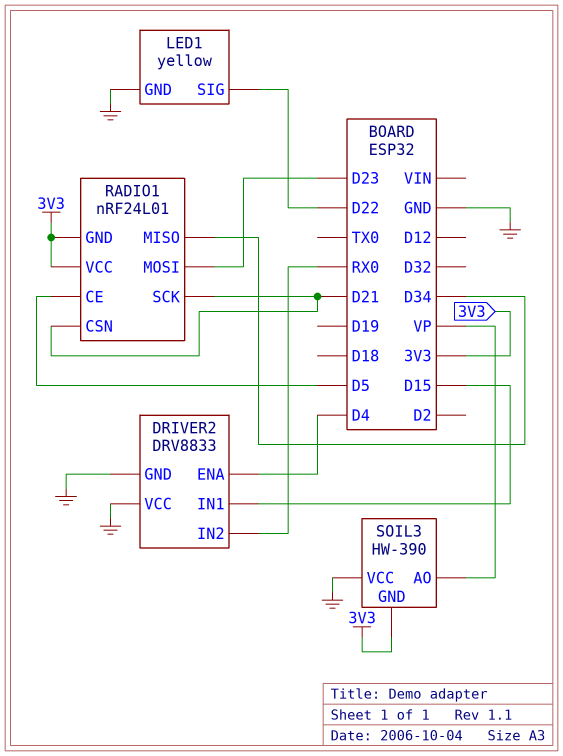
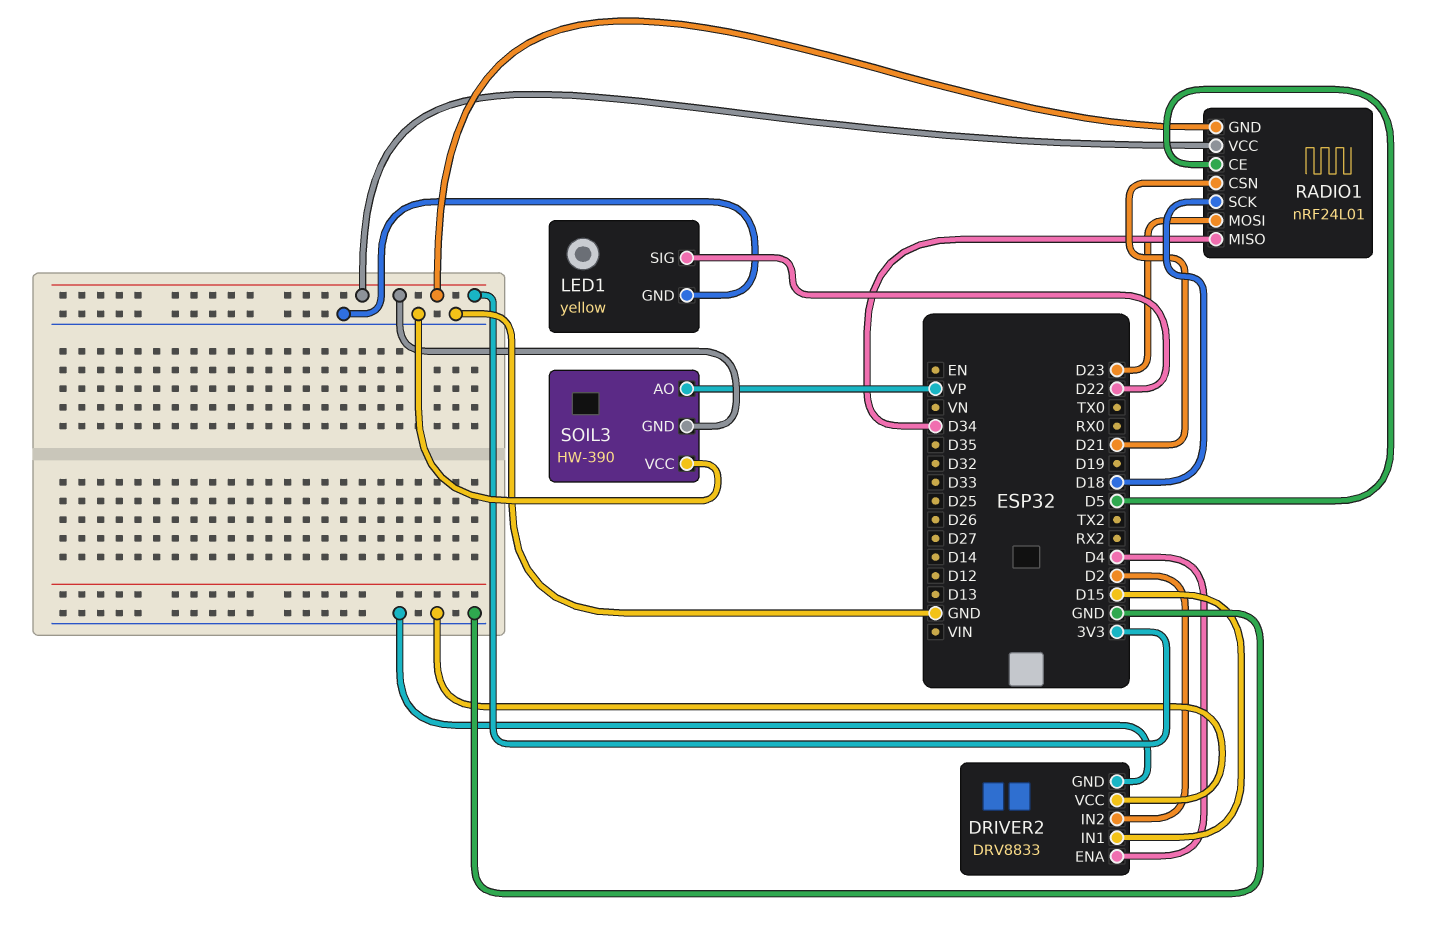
DRIVER2 pin IN2: RX0 -> D2
RADIO1 pin SCK: D21 -> D18

